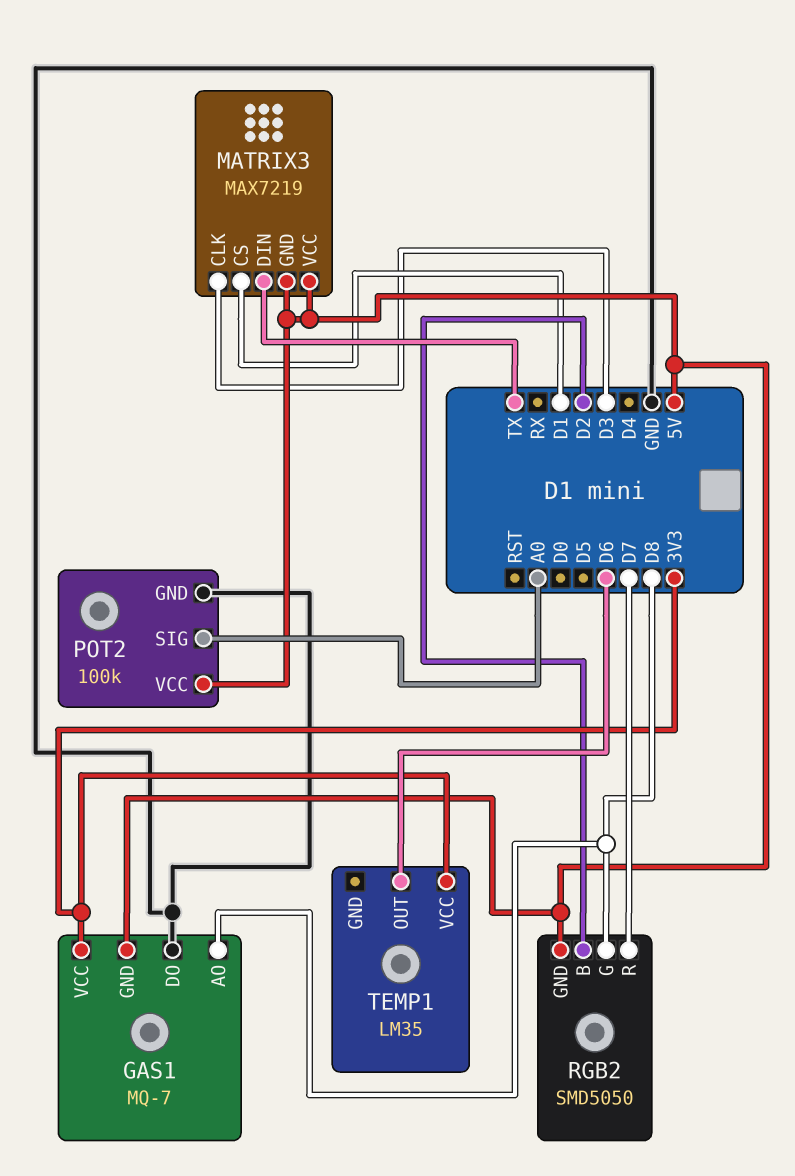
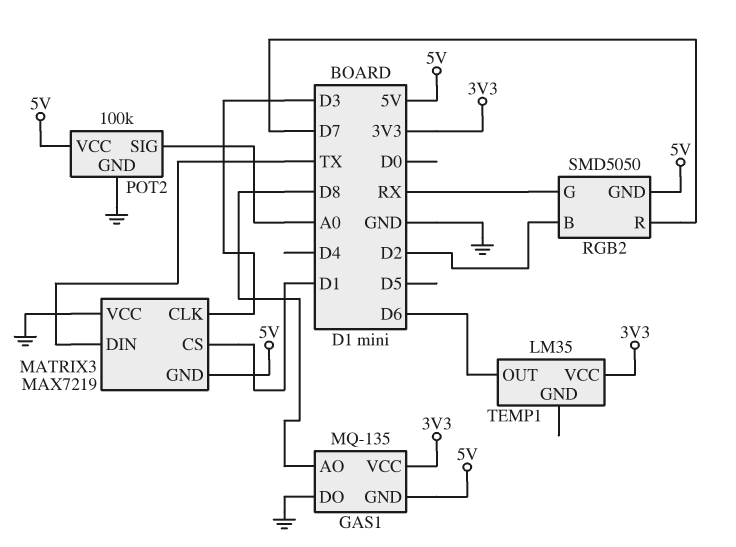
GAS1: MQ-7 -> MQ-135
MATRIX3 pin VCC: 5V -> GND
RGB2 pin G: D8 -> RX

